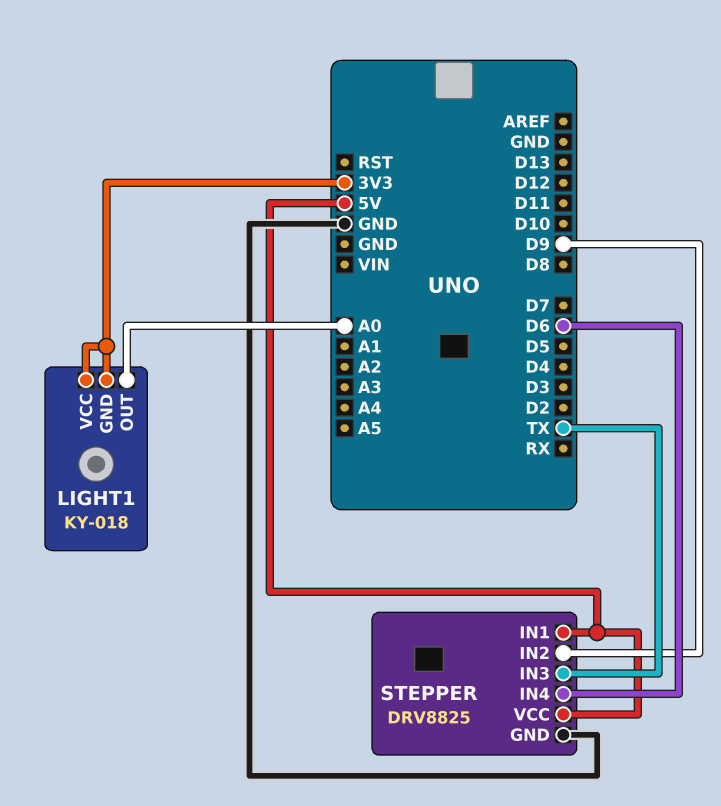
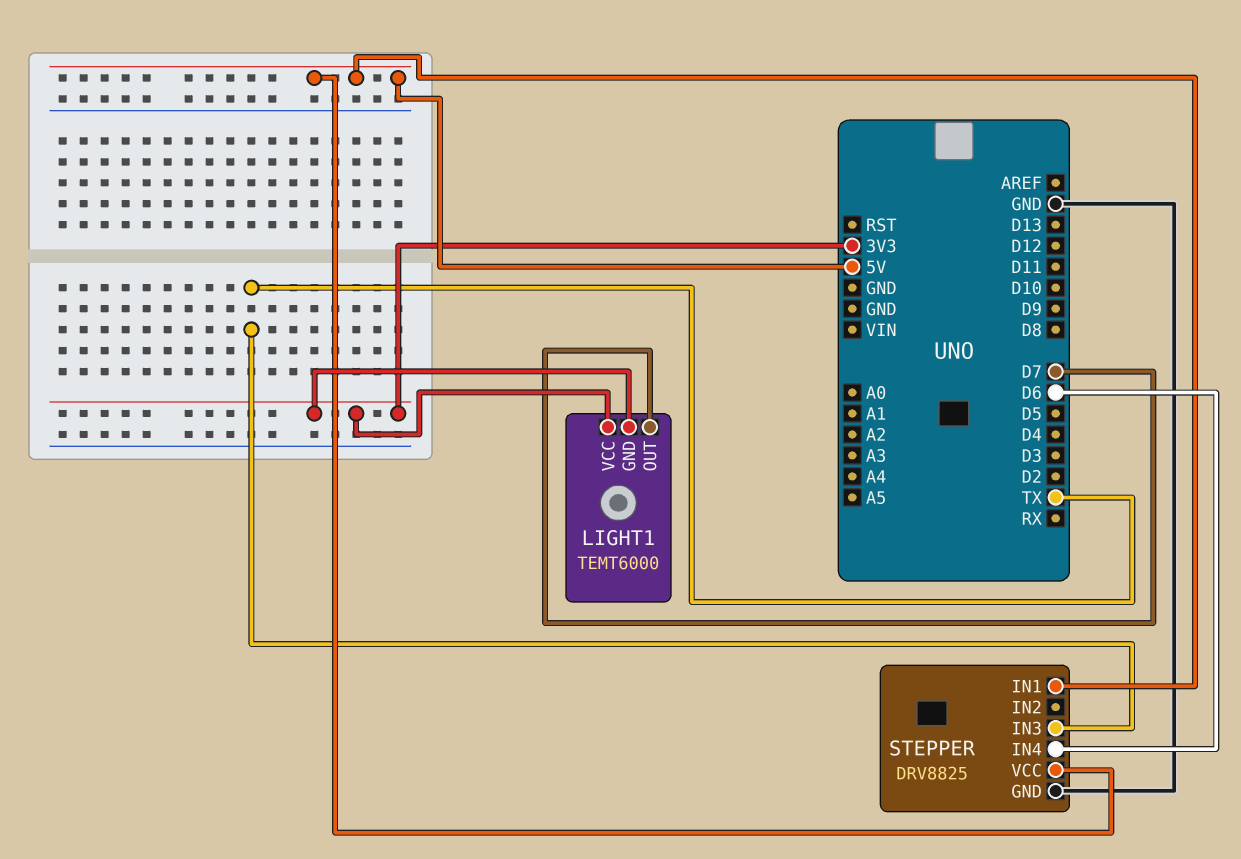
LIGHT1: KY-018 -> TEMT6000
LIGHT1 pin OUT: A0 -> D7
STEPPER pin IN2: D9 -> none

